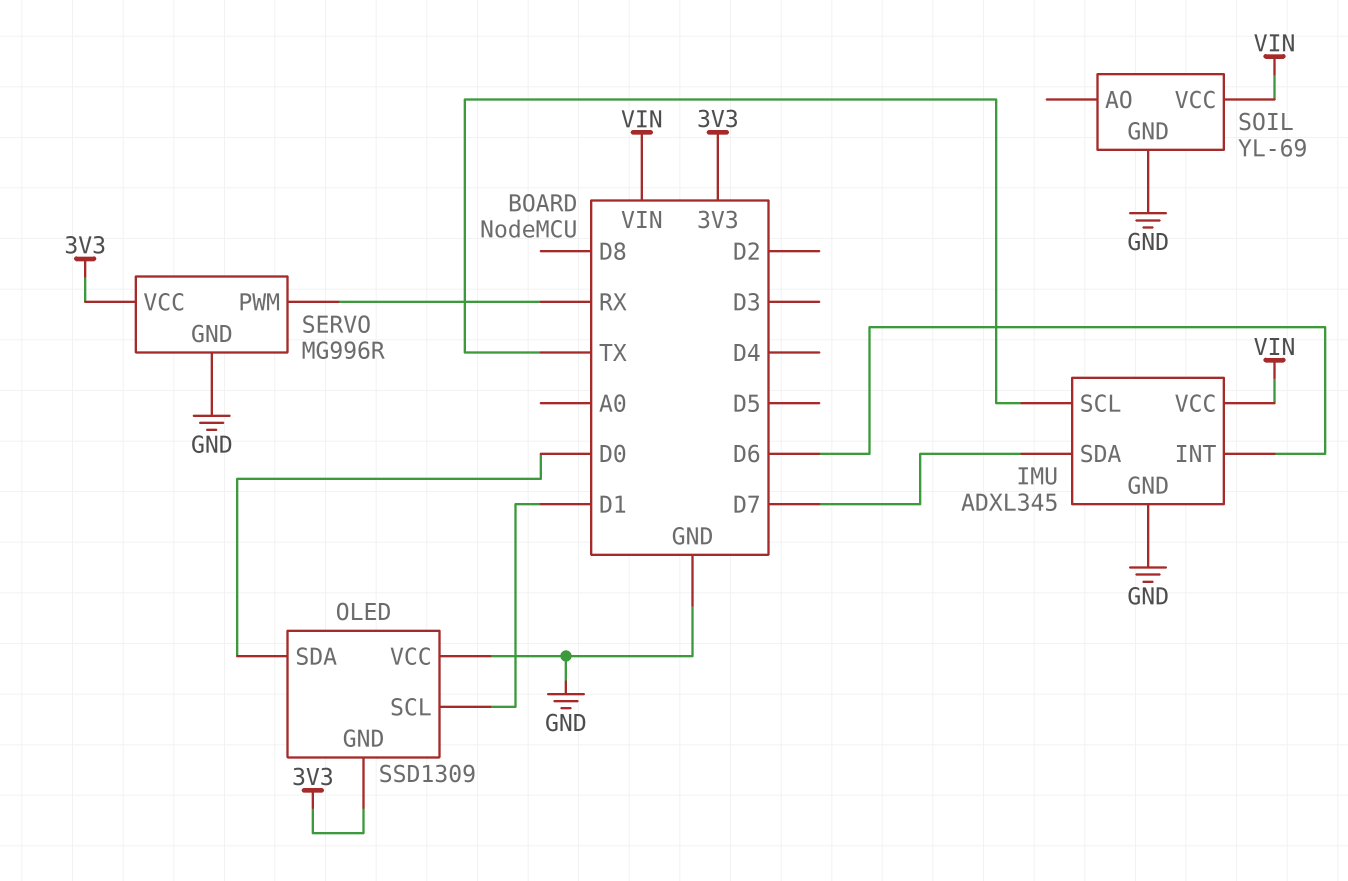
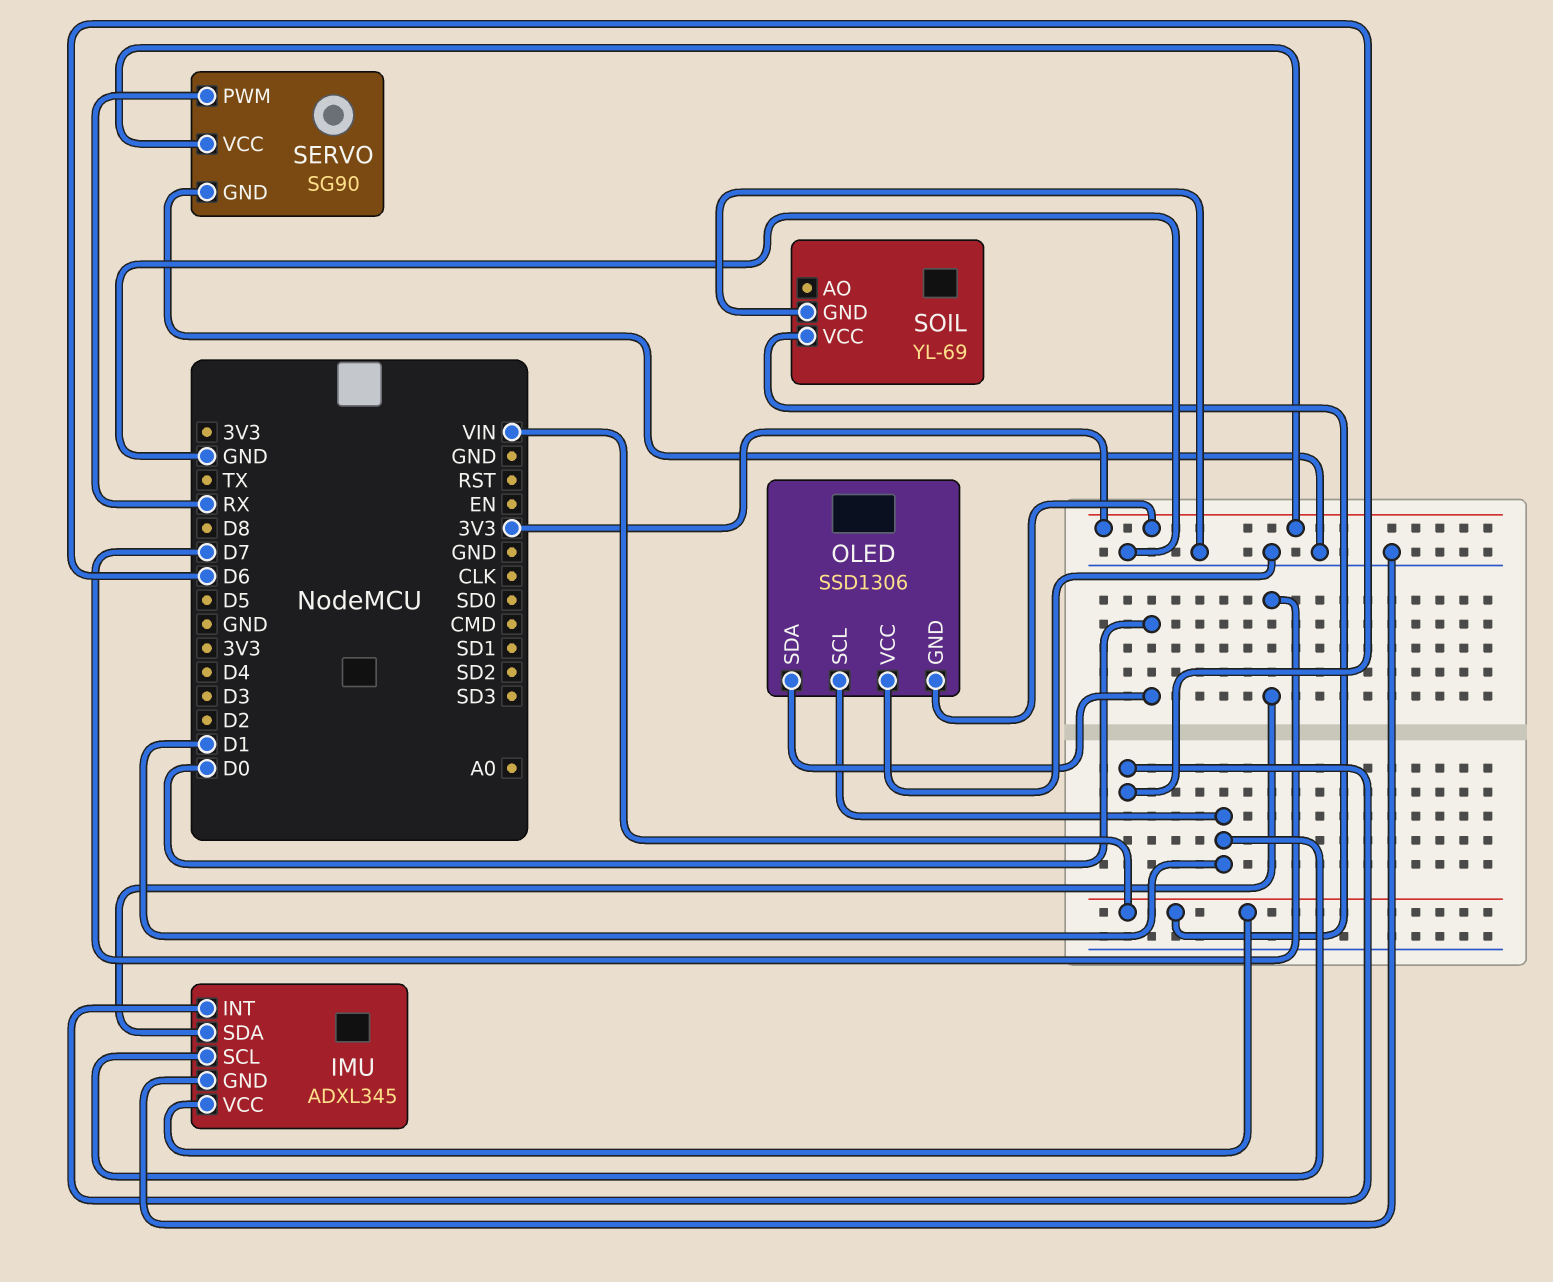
IMU pin SCL: TX -> D1
OLED: SSD1309 -> SSD1306
SERVO: MG996R -> SG90

